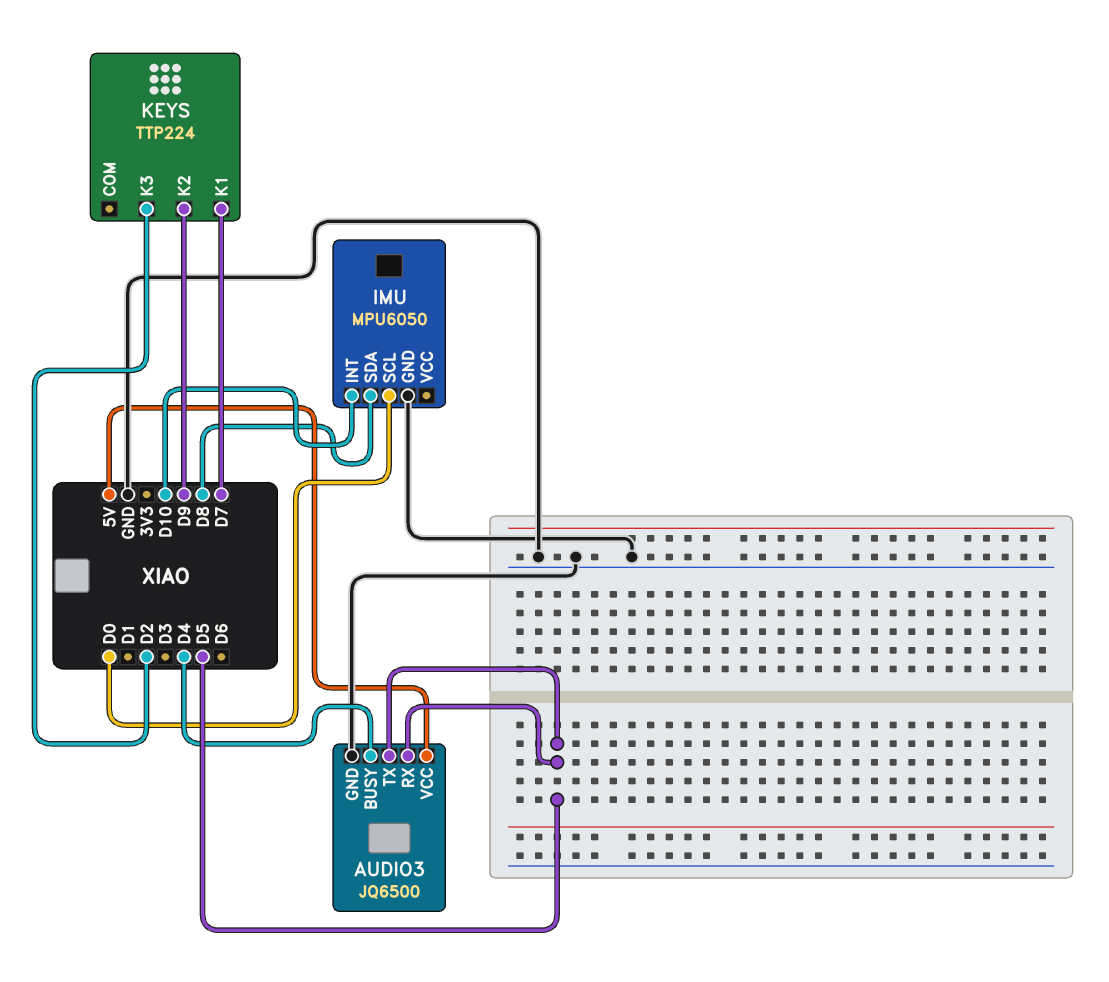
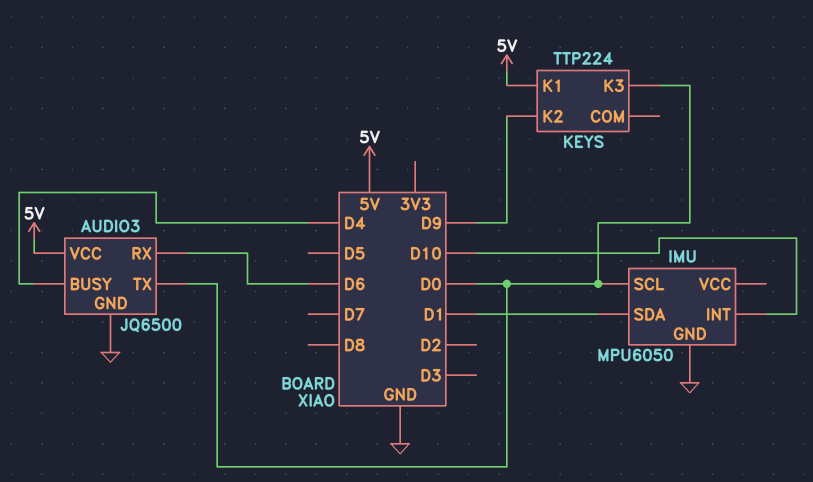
AUDIO3 pin RX: D5 -> D6
AUDIO3 pin TX: D5 -> D0
IMU pin SDA: D8 -> D1
KEYS pin K1: D7 -> 5V
KEYS pin K3: D2 -> D0

